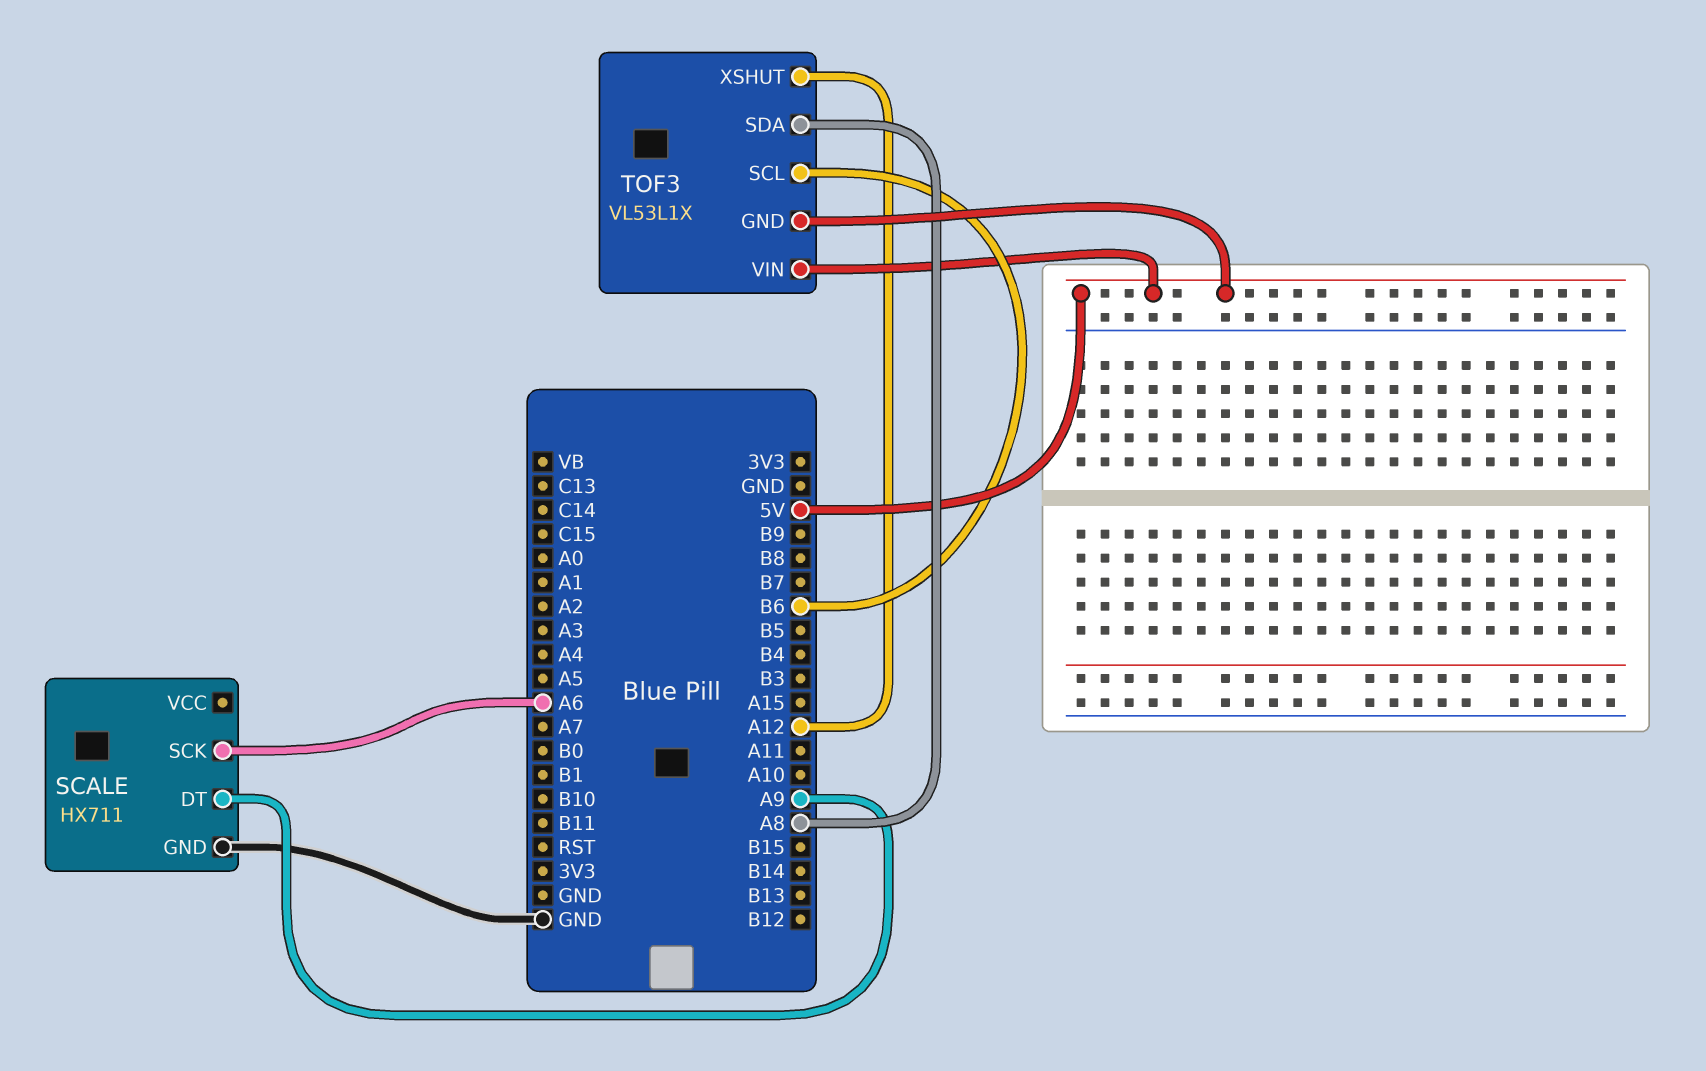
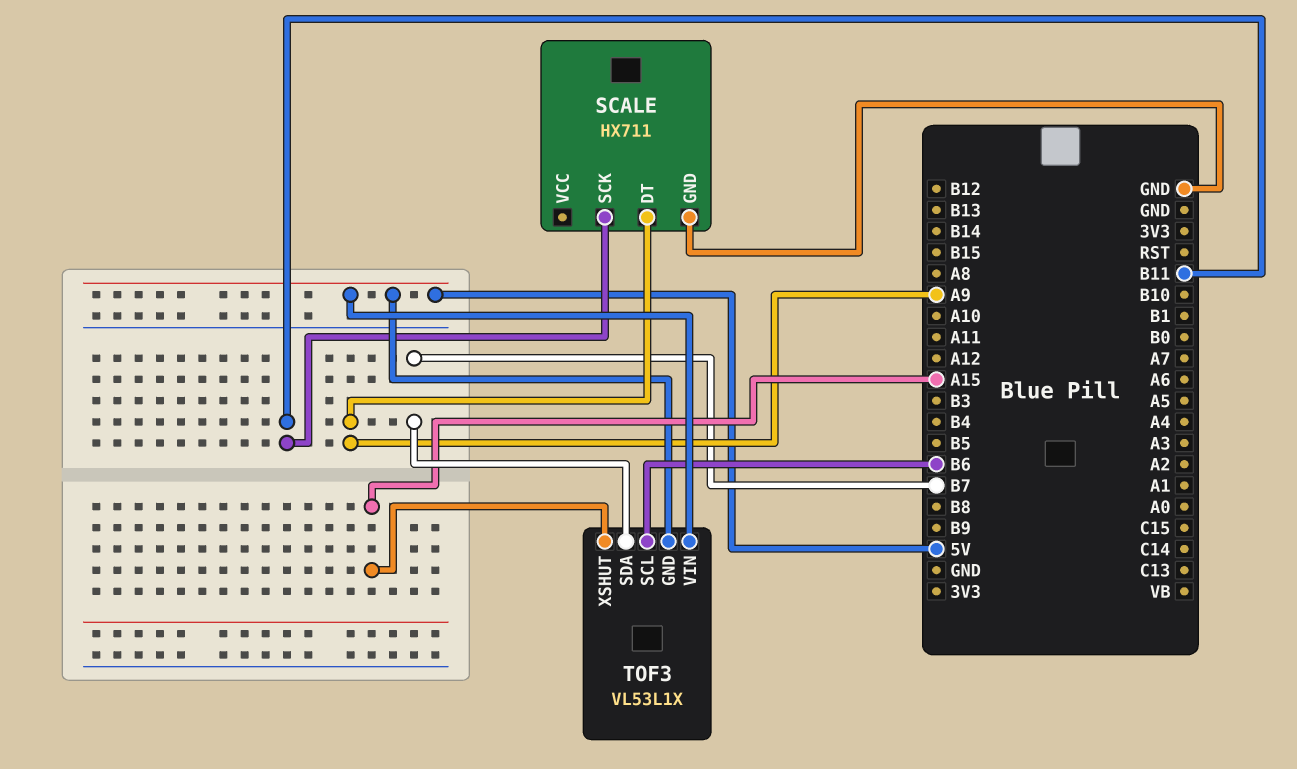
SCALE pin SCK: A6 -> B11
TOF3 pin SDA: A8 -> B7
TOF3 pin XSHUT: A12 -> A15

